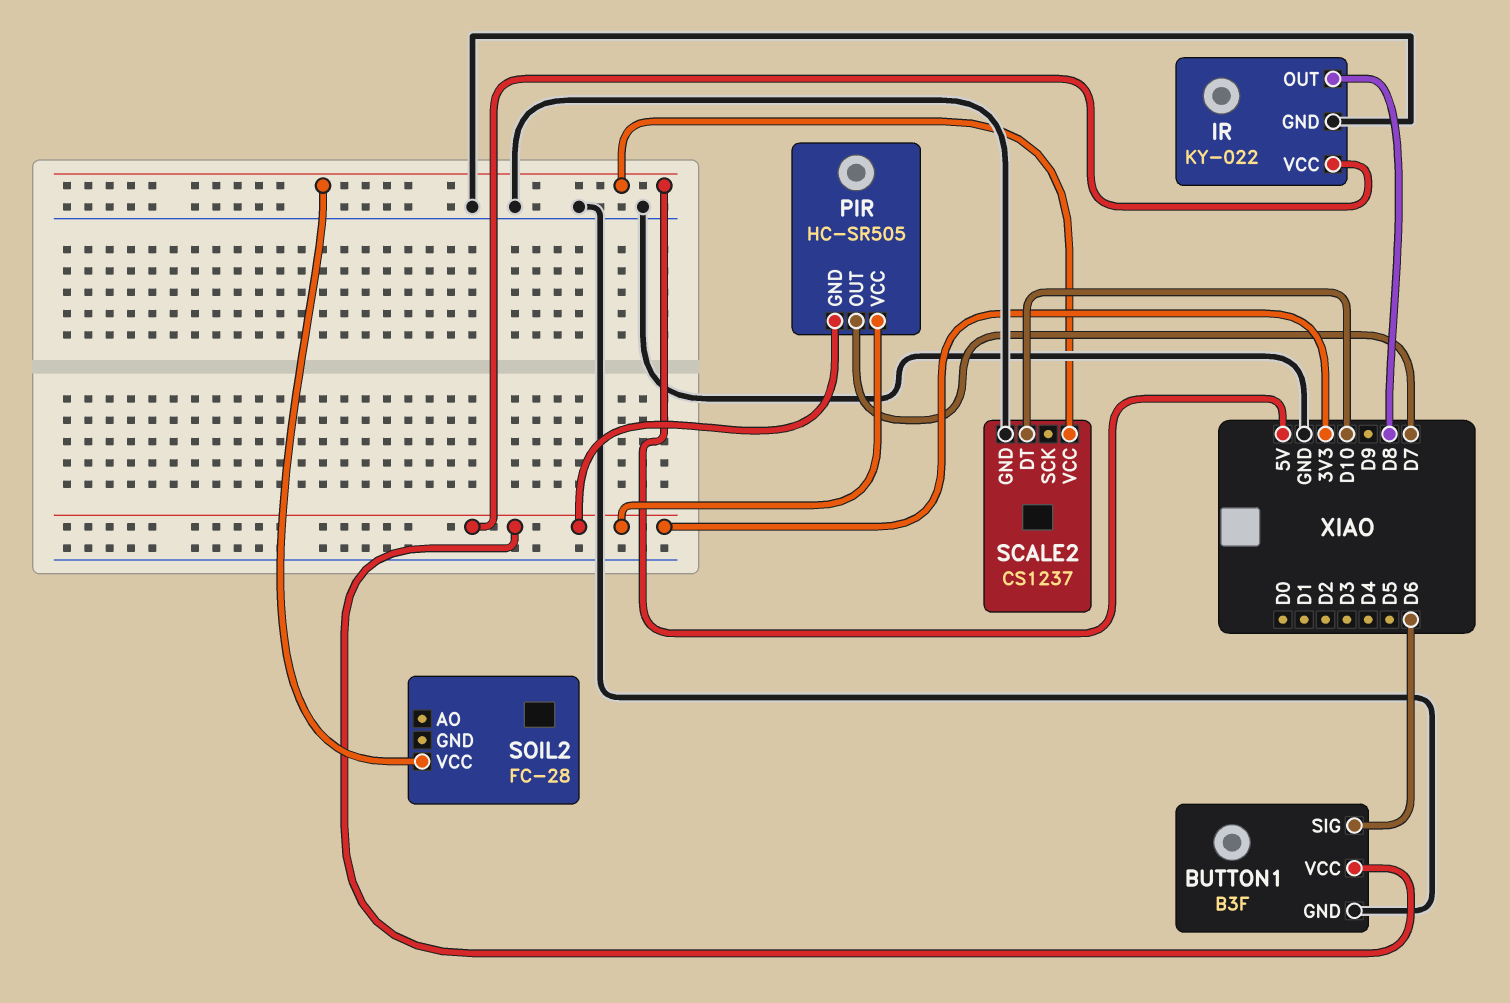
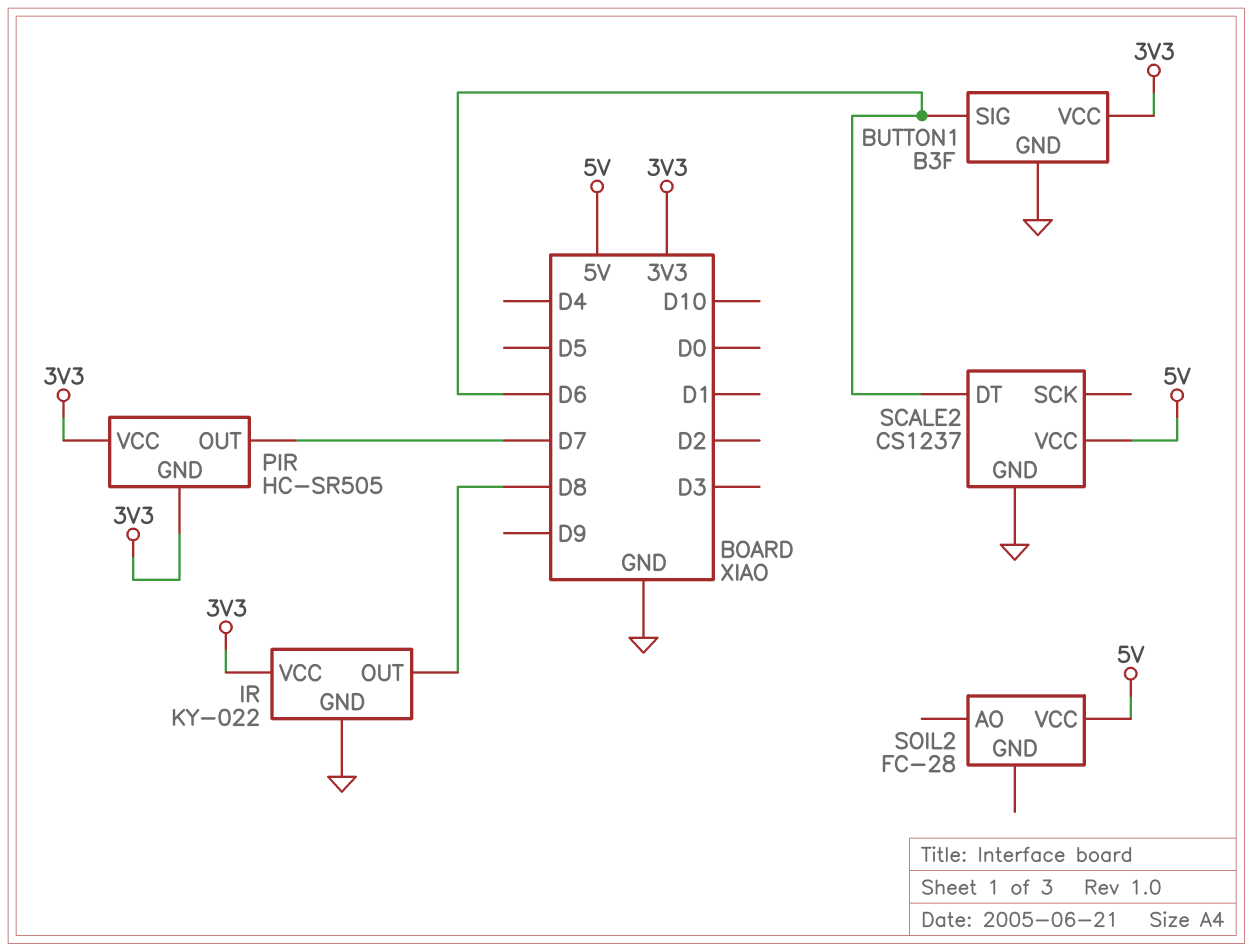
SCALE2 pin DT: D10 -> D6

